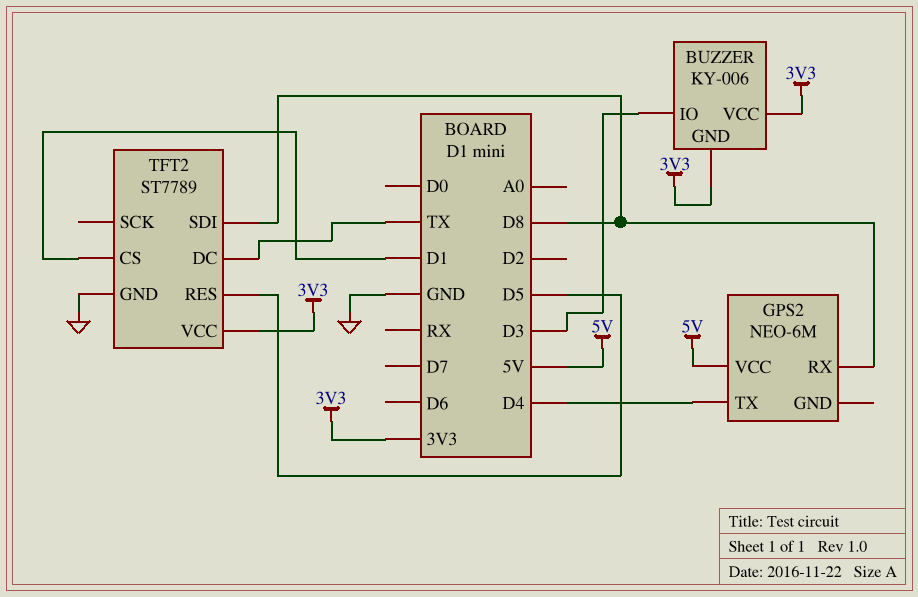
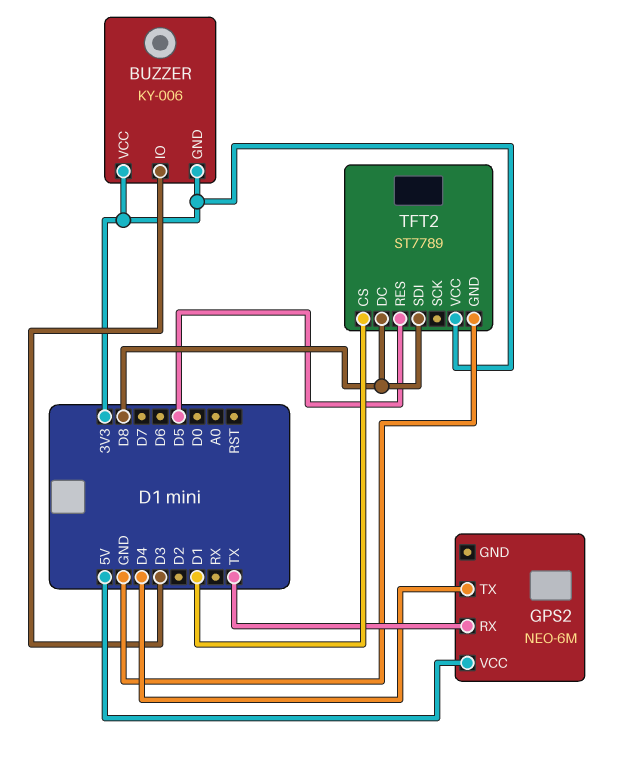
GPS2 pin RX: D8 -> TX
TFT2 pin DC: TX -> D8

